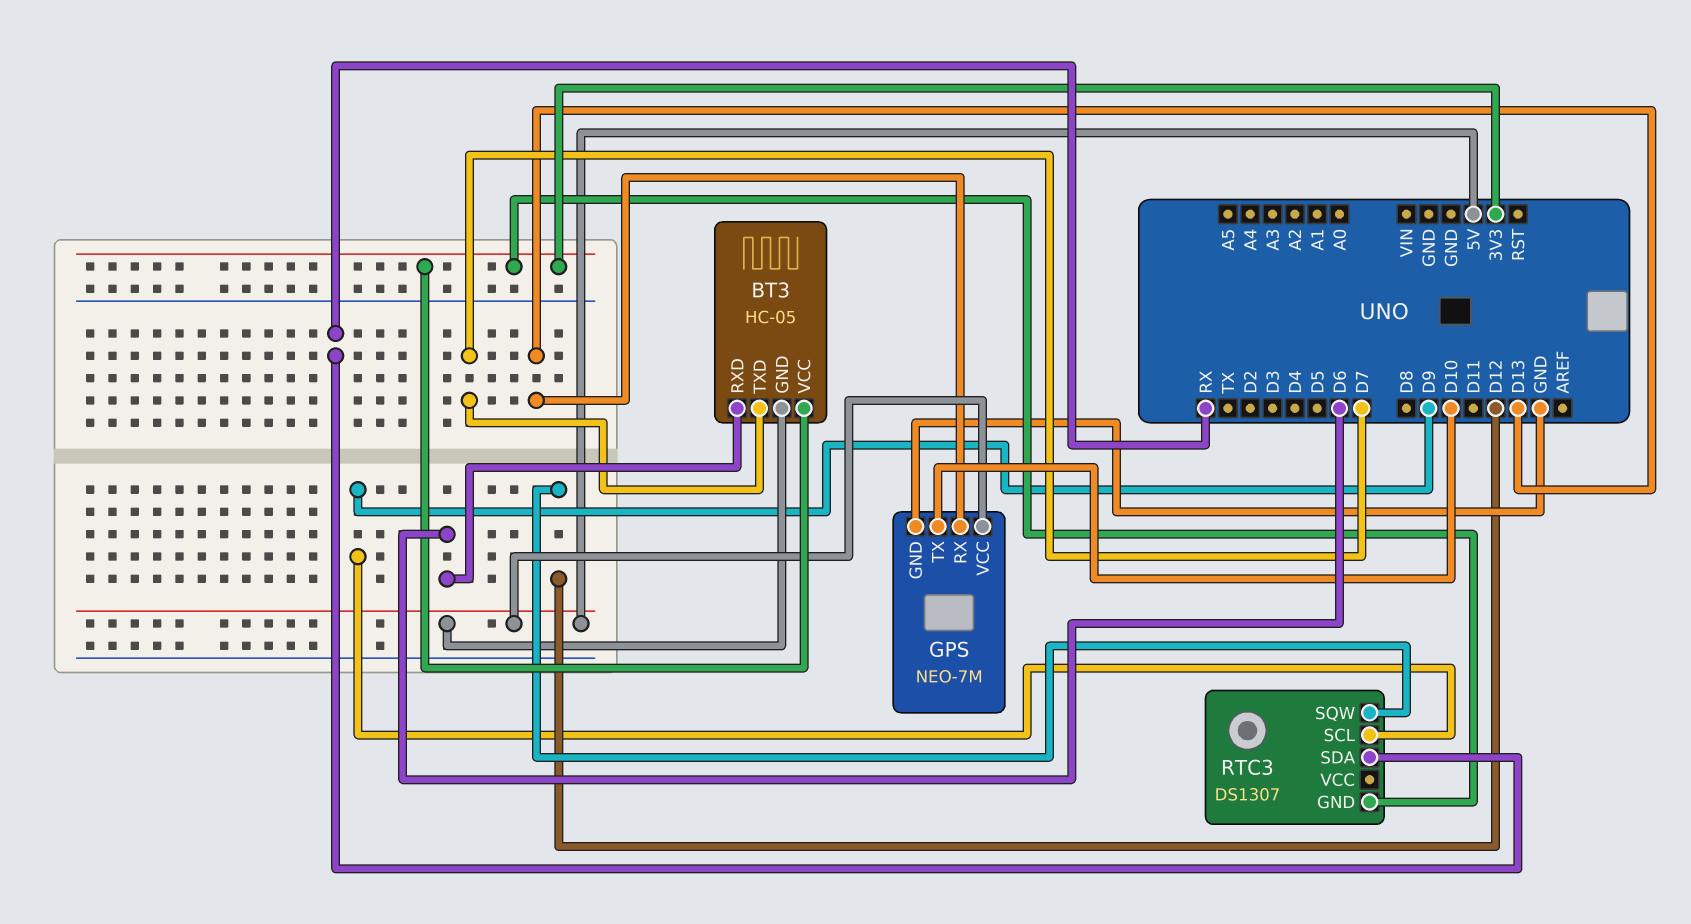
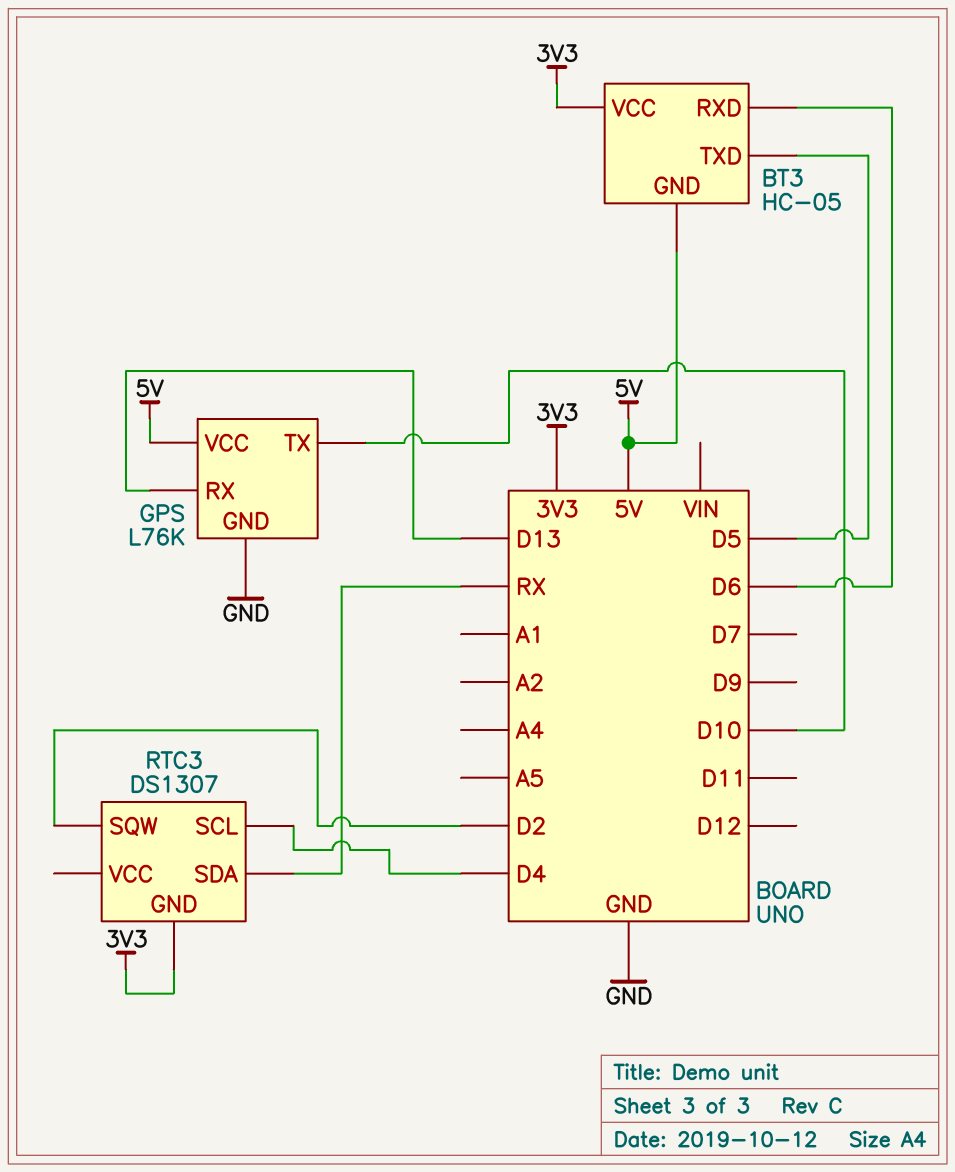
BT3 pin TXD: D7 -> D5
GPS: NEO-7M -> L76K
RTC3 pin SCL: D9 -> D4
RTC3 pin SQW: D12 -> D2

